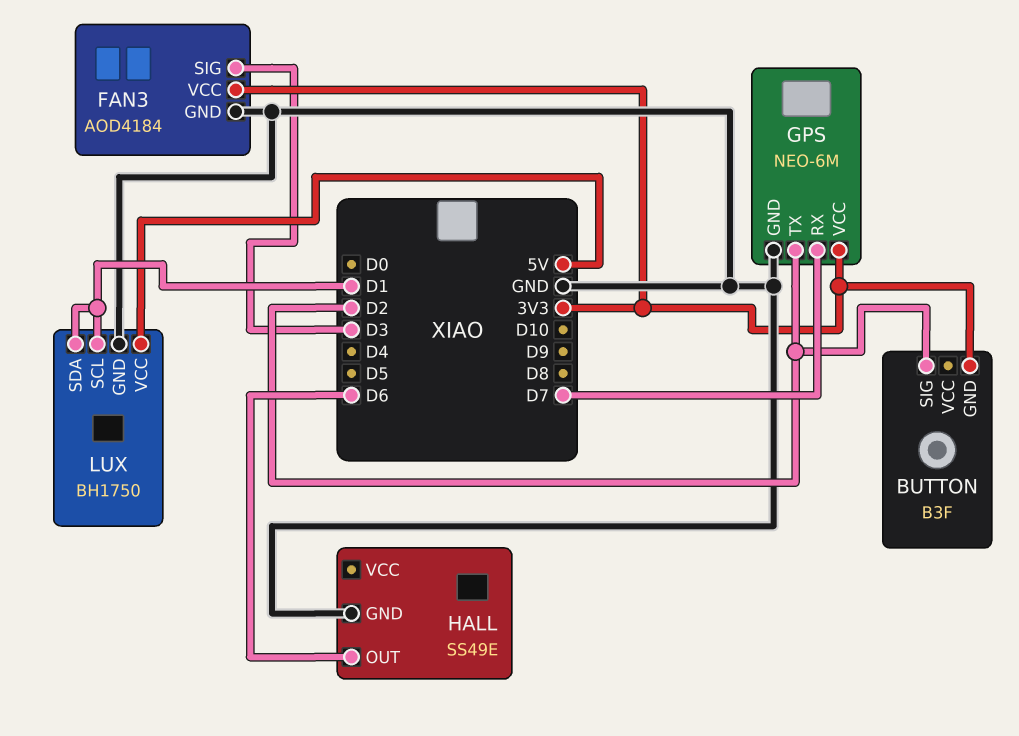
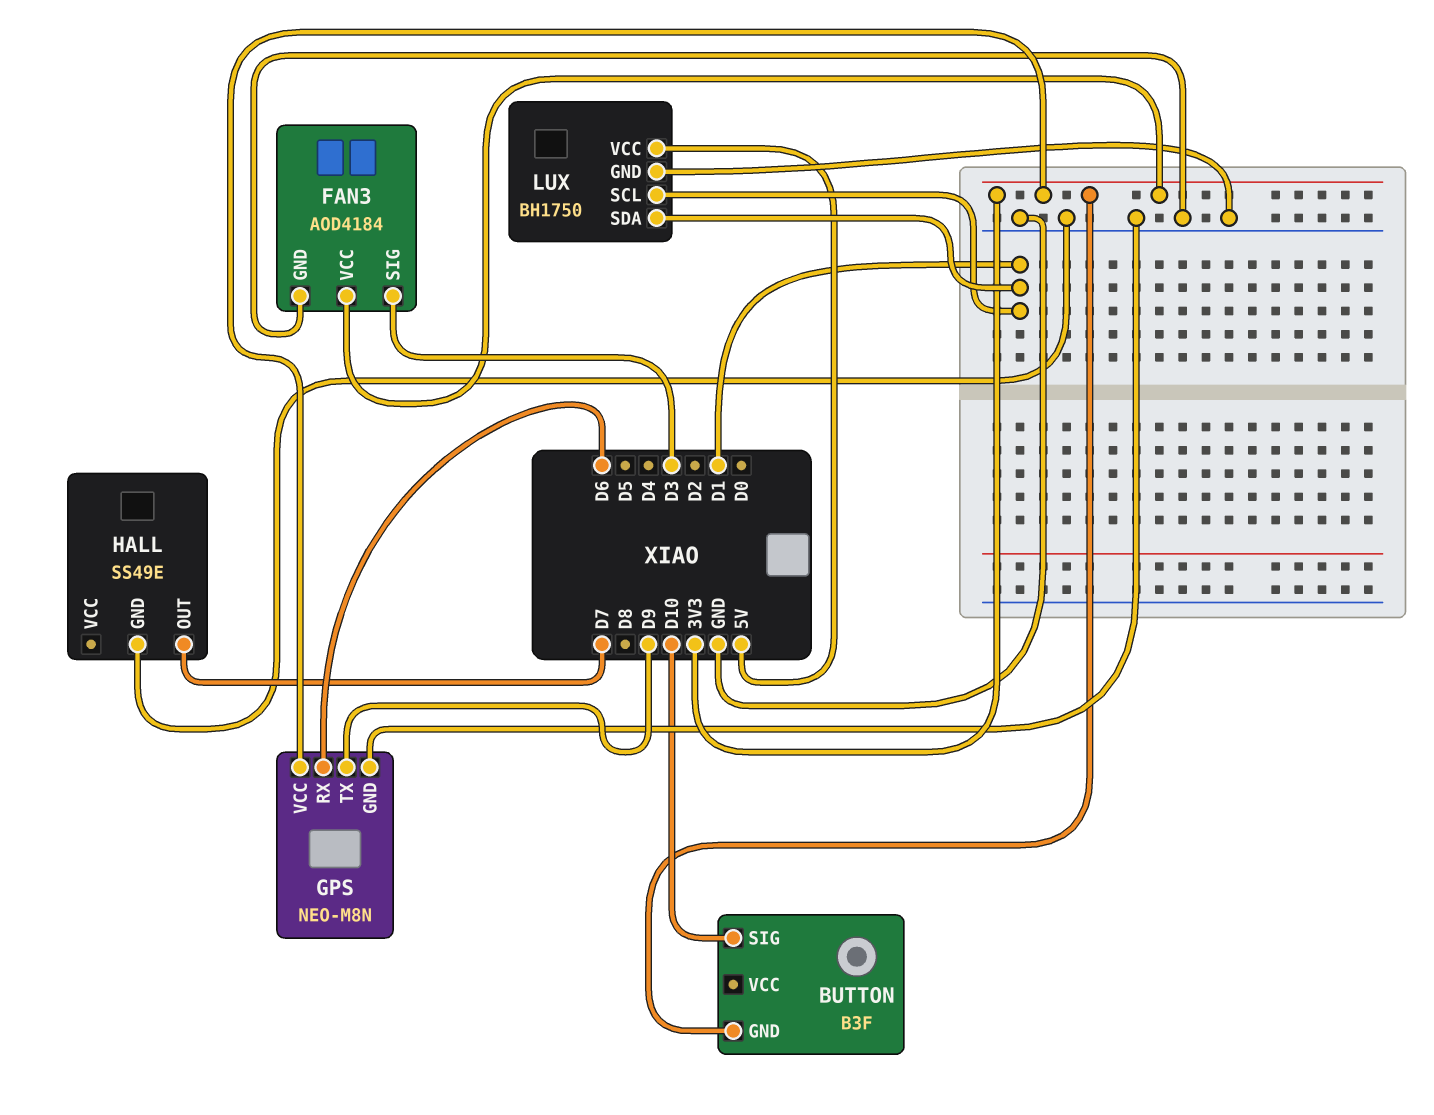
BUTTON pin SIG: D2 -> D10
GPS: NEO-6M -> NEO-M8N
GPS pin RX: D7 -> D6
GPS pin TX: D2 -> D9
HALL pin OUT: D6 -> D7

